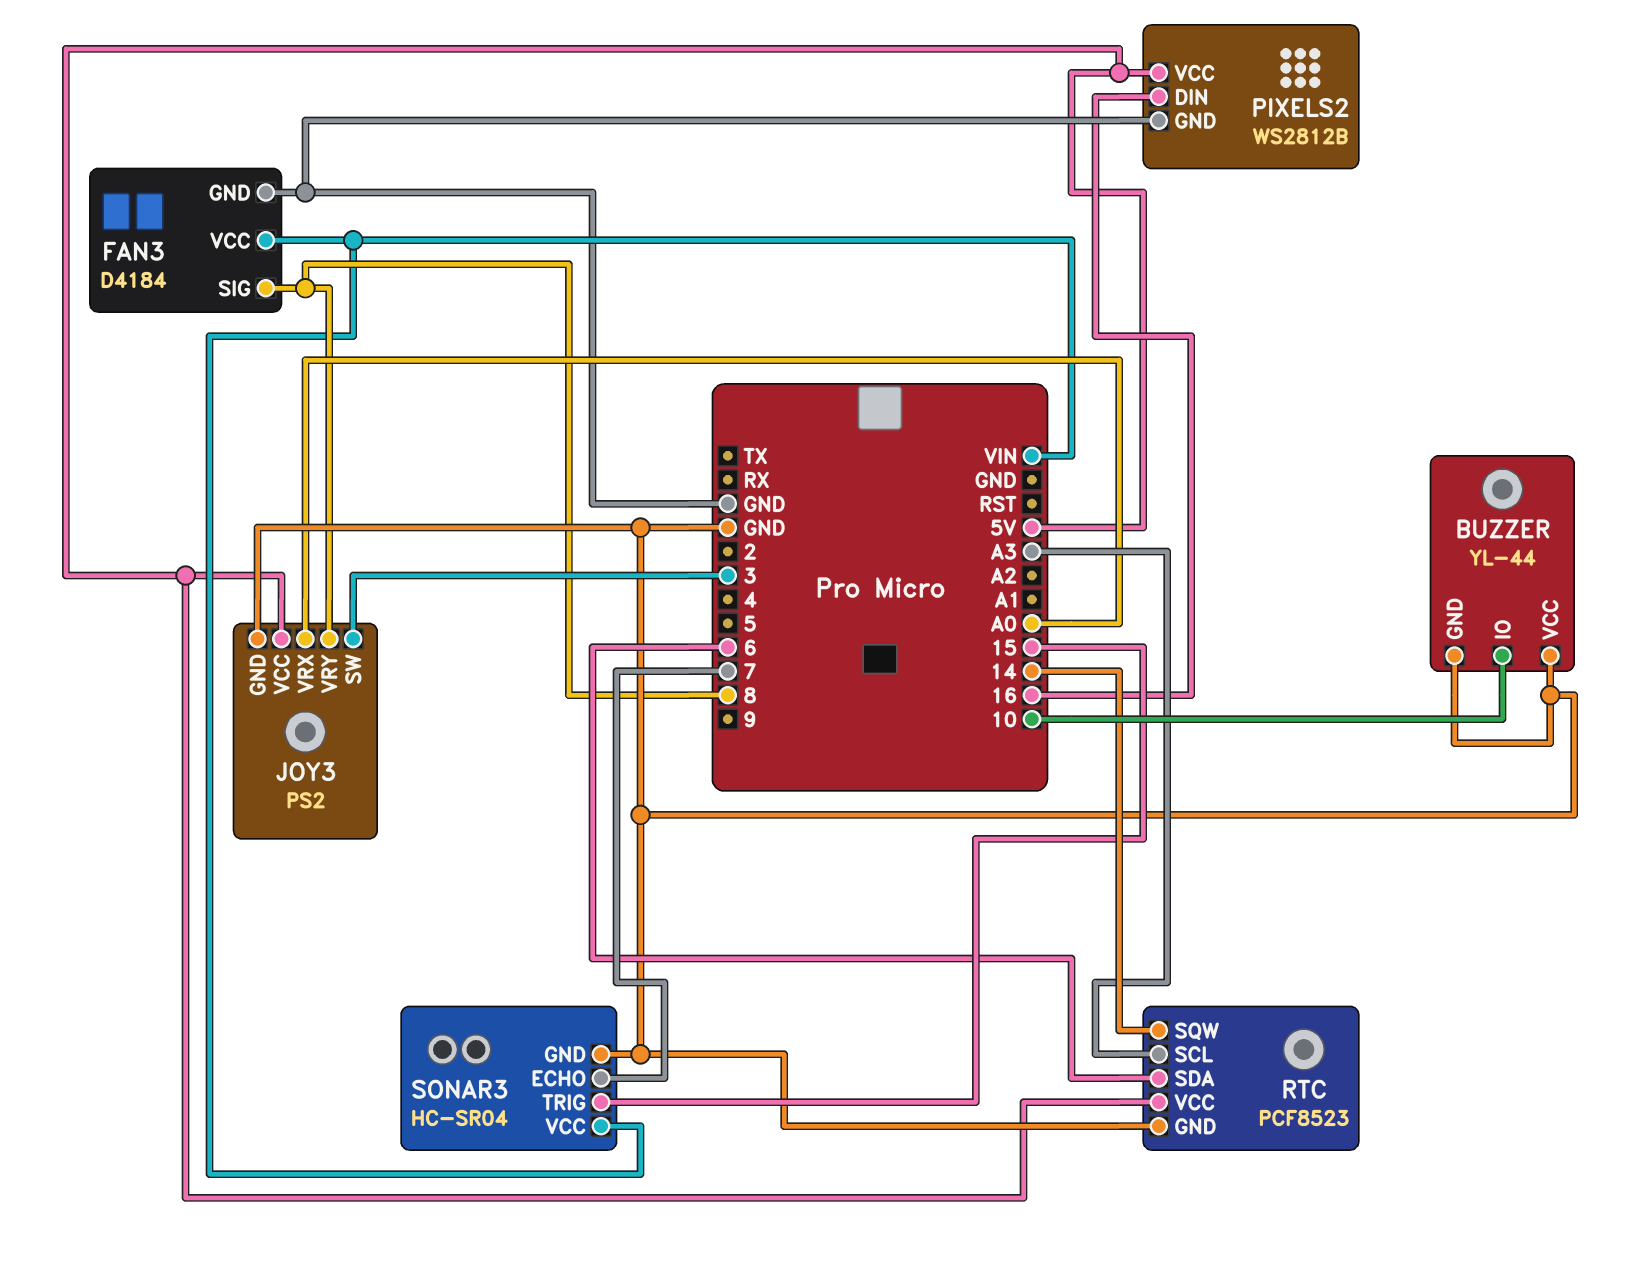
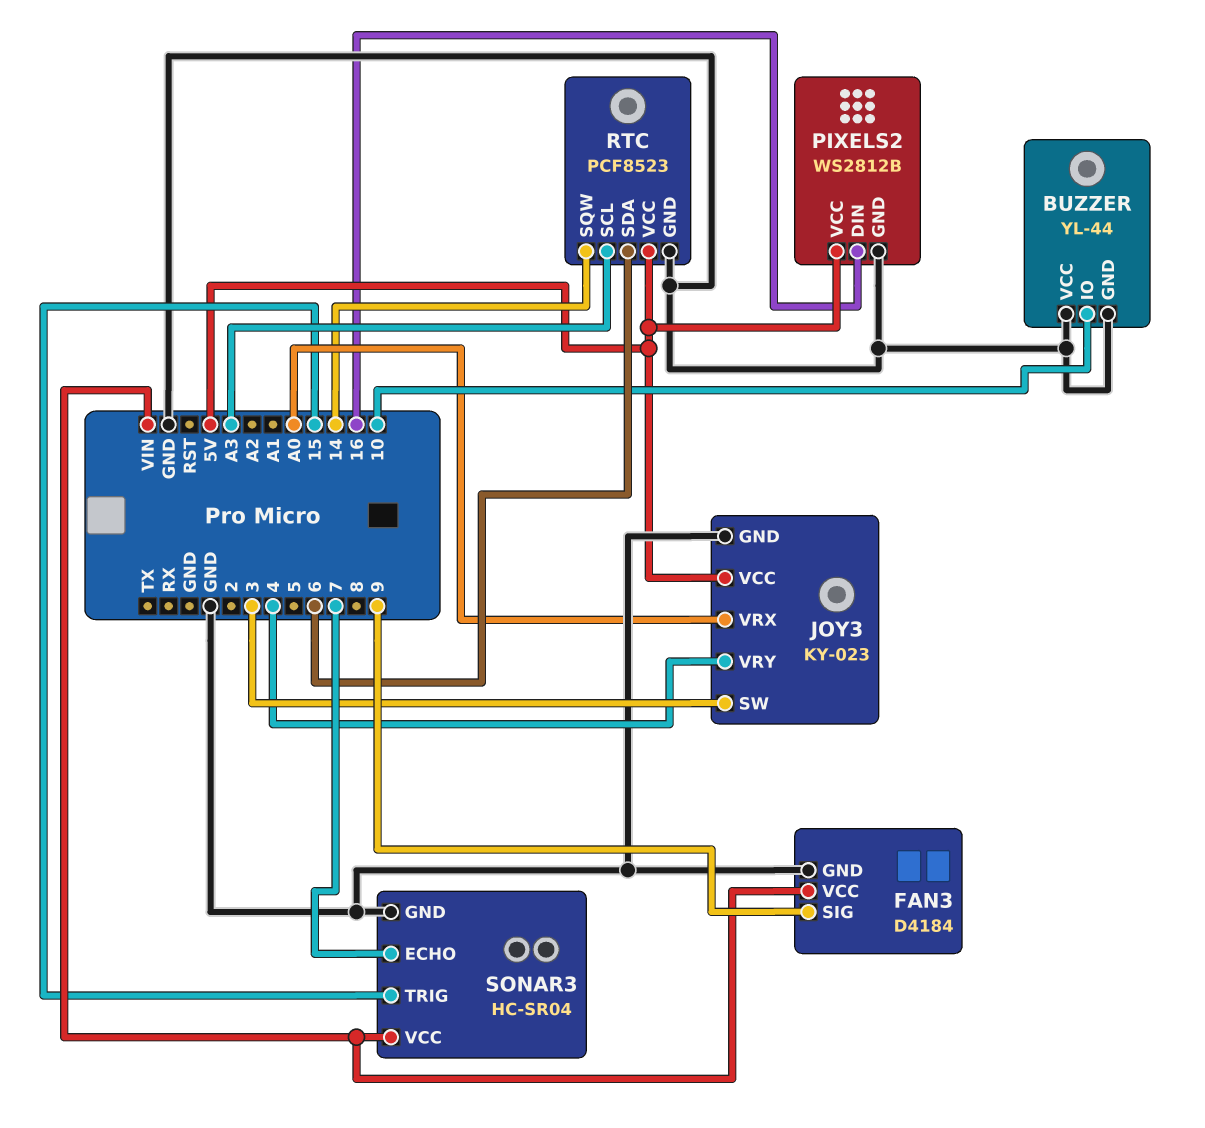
FAN3 pin SIG: 8 -> 9
JOY3: PS2 -> KY-023
JOY3 pin VRY: 8 -> 4

